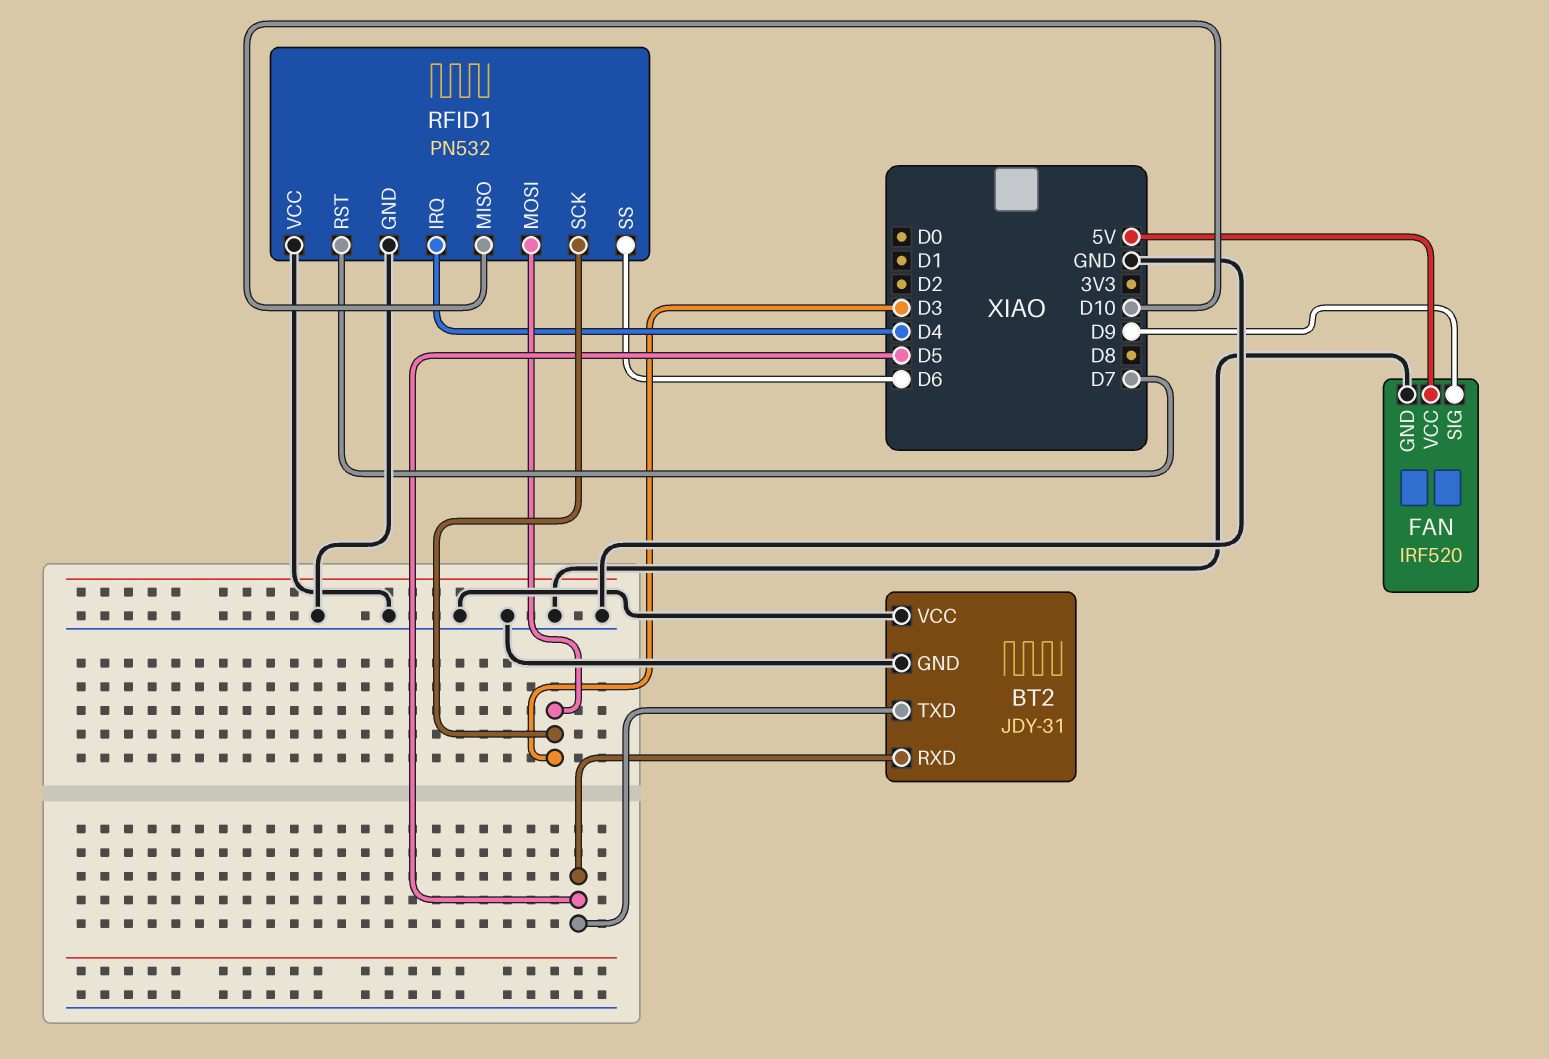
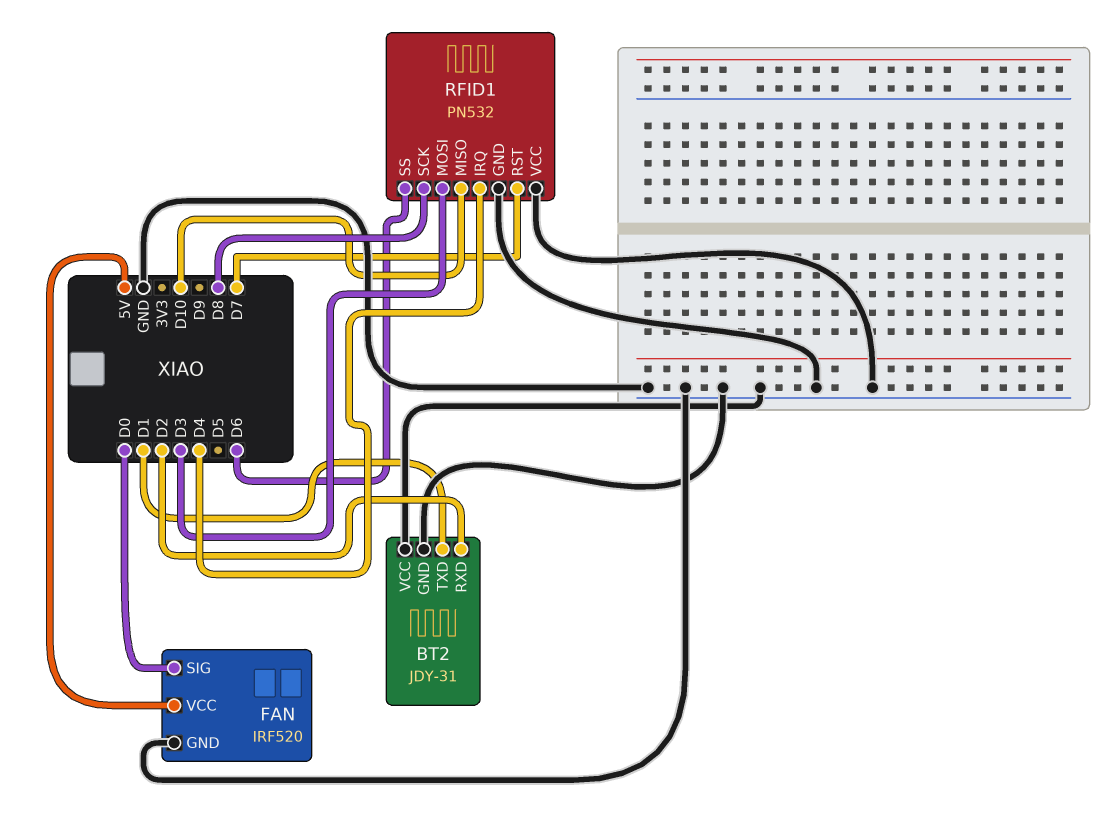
BT2 pin RXD: D5 -> D2
BT2 pin TXD: D5 -> D1
FAN pin SIG: D9 -> D0
RFID1 pin SCK: D3 -> D8

